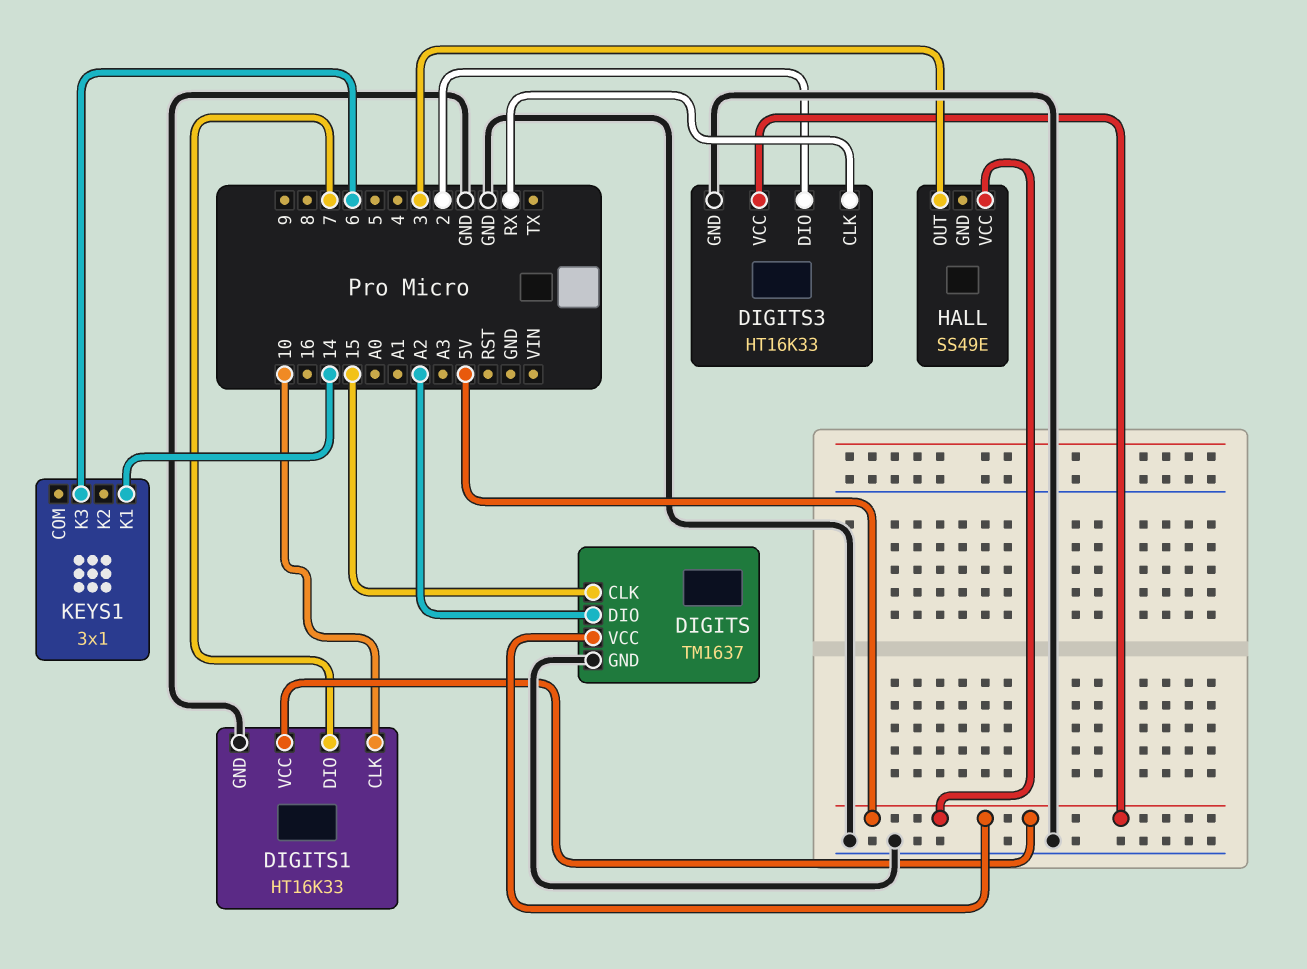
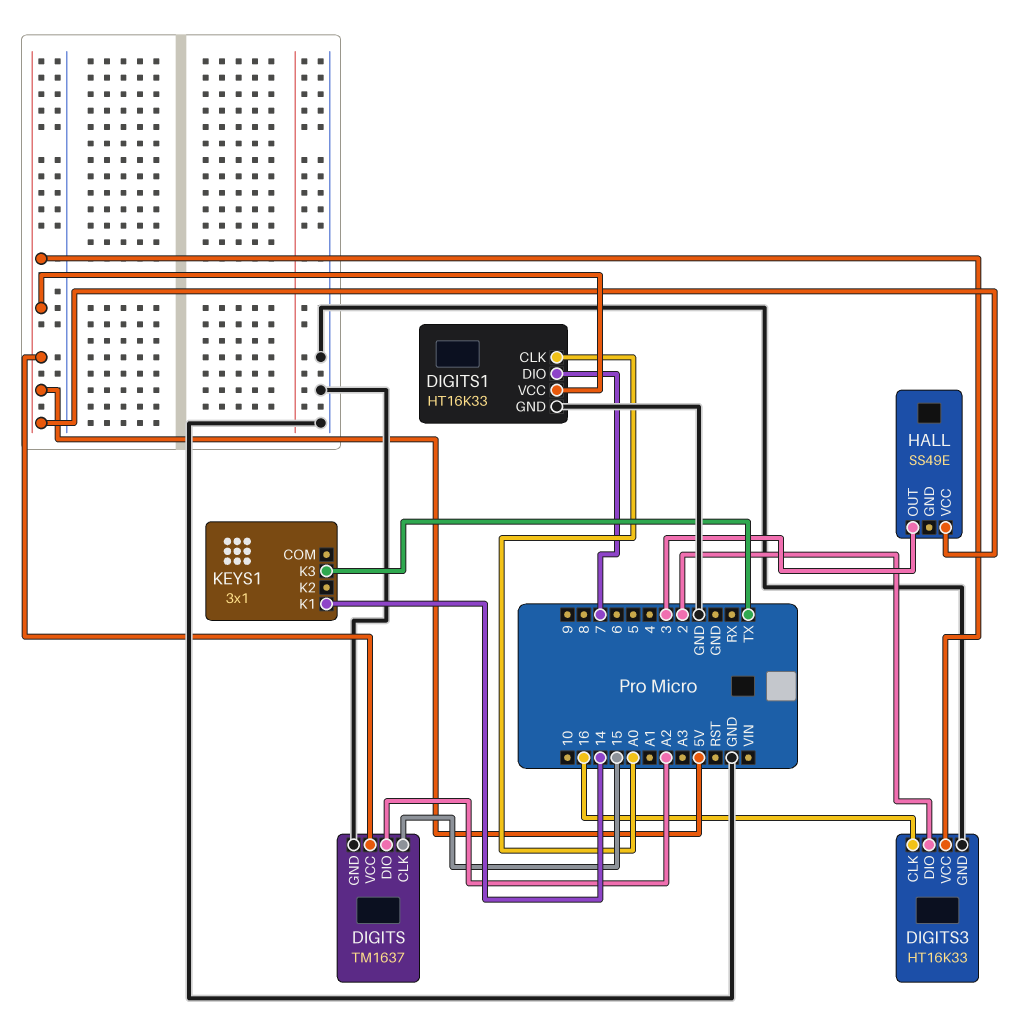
DIGITS1 pin CLK: 10 -> A0
DIGITS3 pin CLK: RX -> 16
KEYS1 pin K3: 6 -> TX

